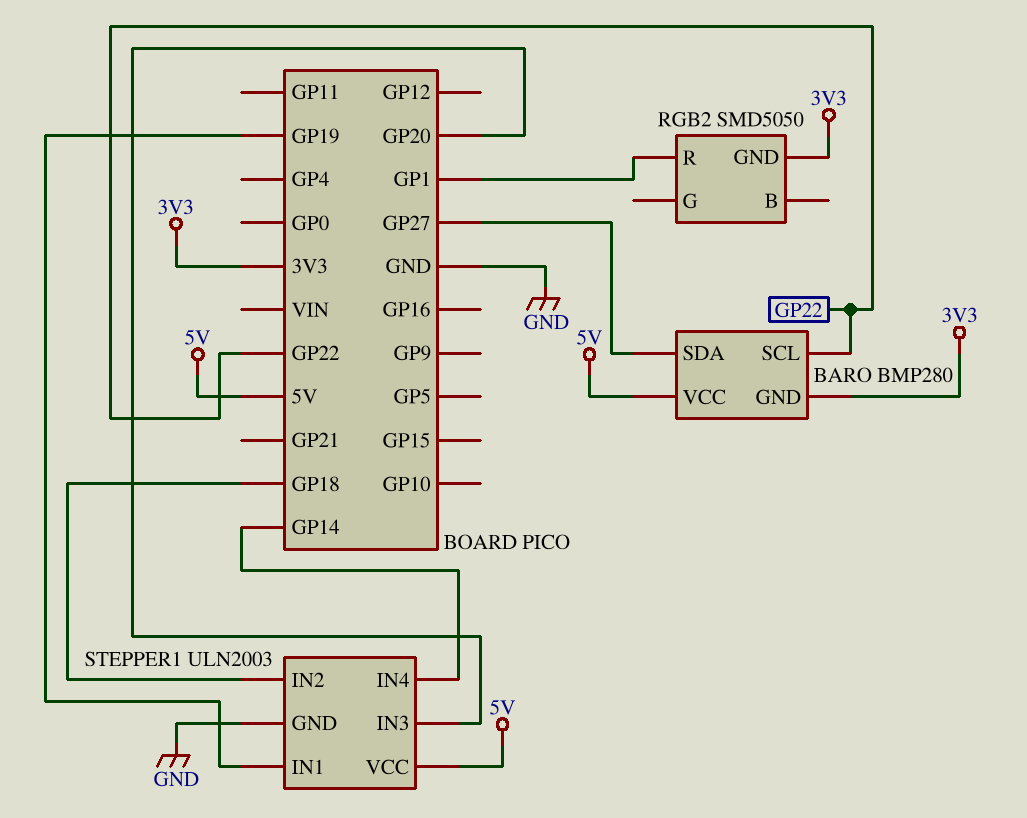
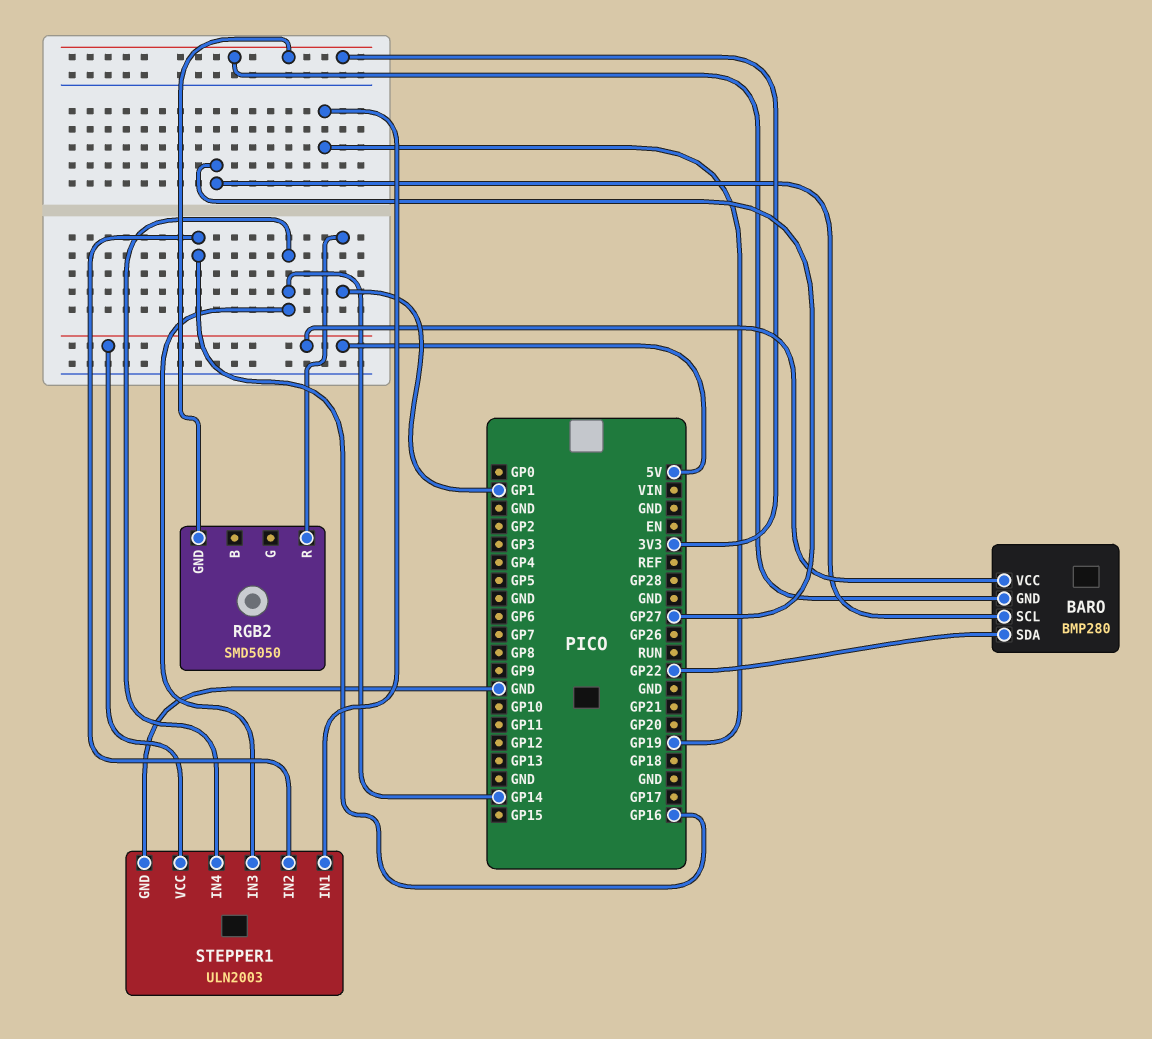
BARO pin SCL: GP22 -> GP27
BARO pin SDA: GP27 -> GP22
STEPPER1 pin IN2: GP18 -> GP16
STEPPER1 pin IN3: GP20 -> GP14

